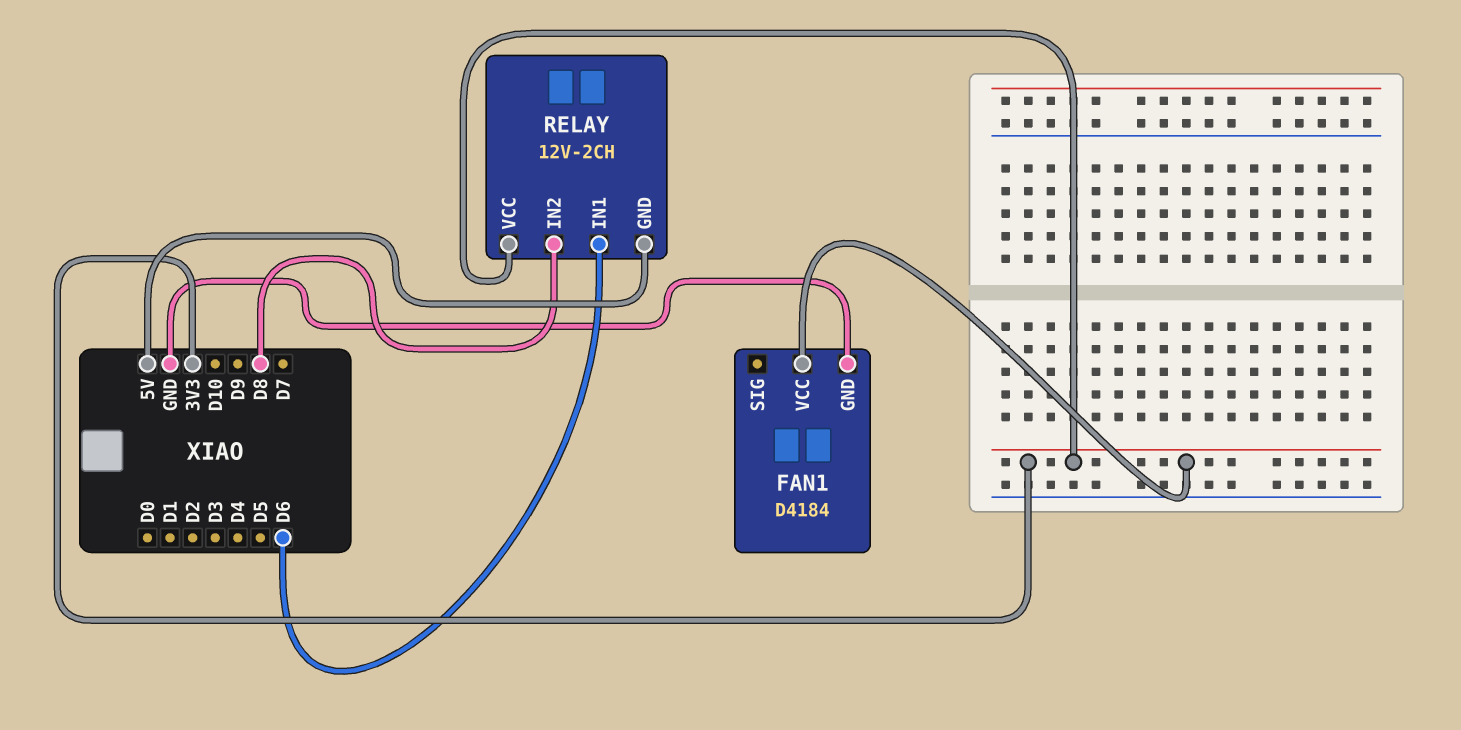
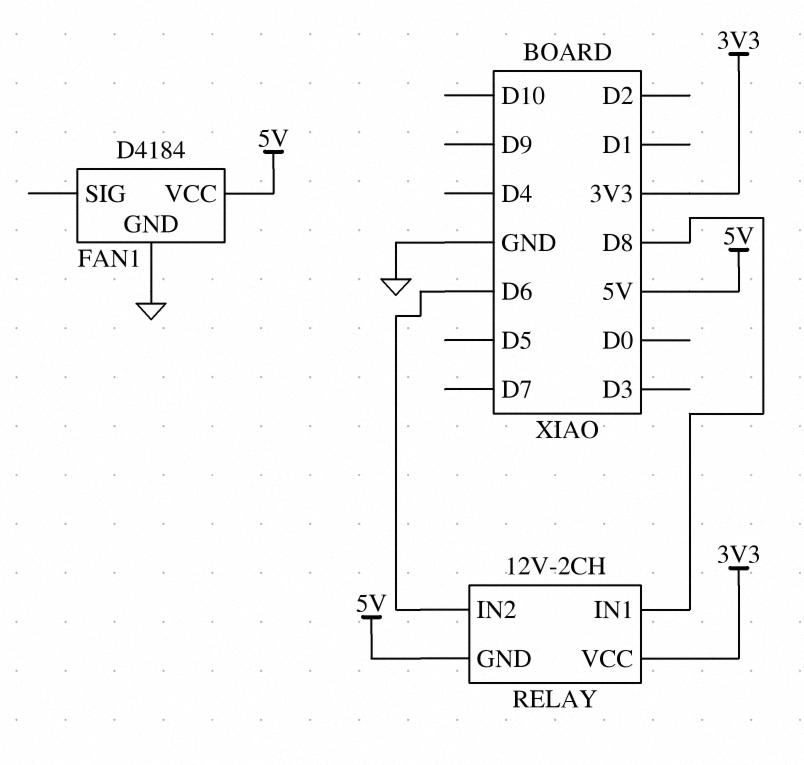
FAN1 pin VCC: 3V3 -> 5V
RELAY pin IN1: D6 -> D8
RELAY pin IN2: D8 -> D6

